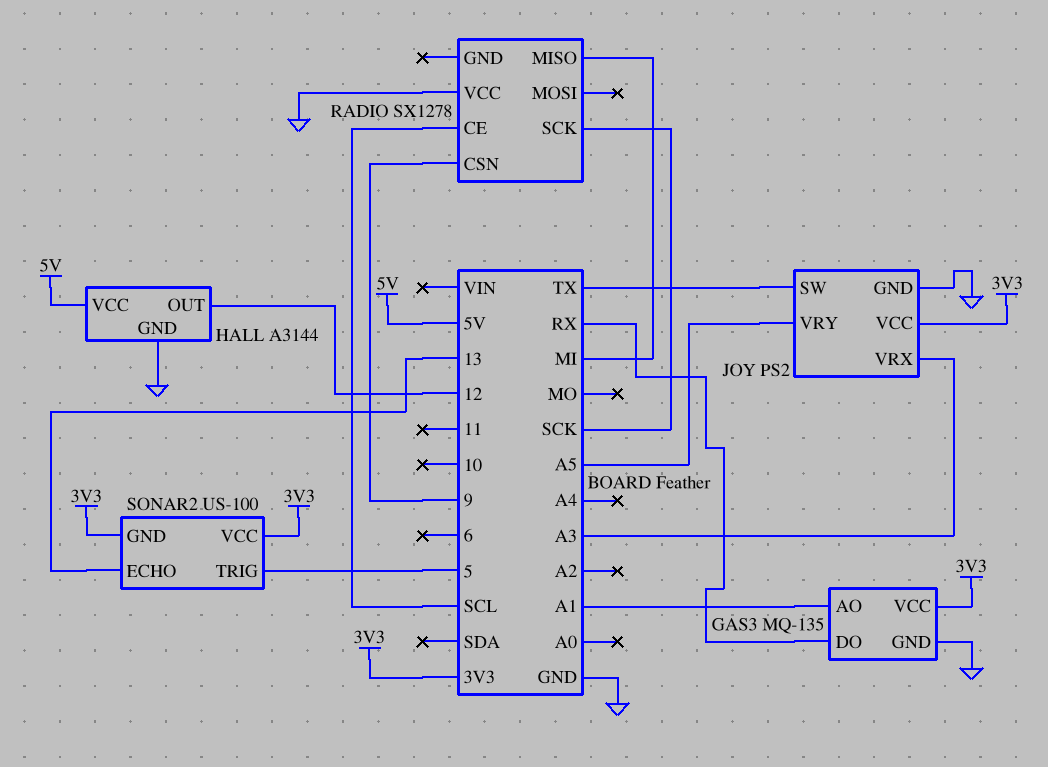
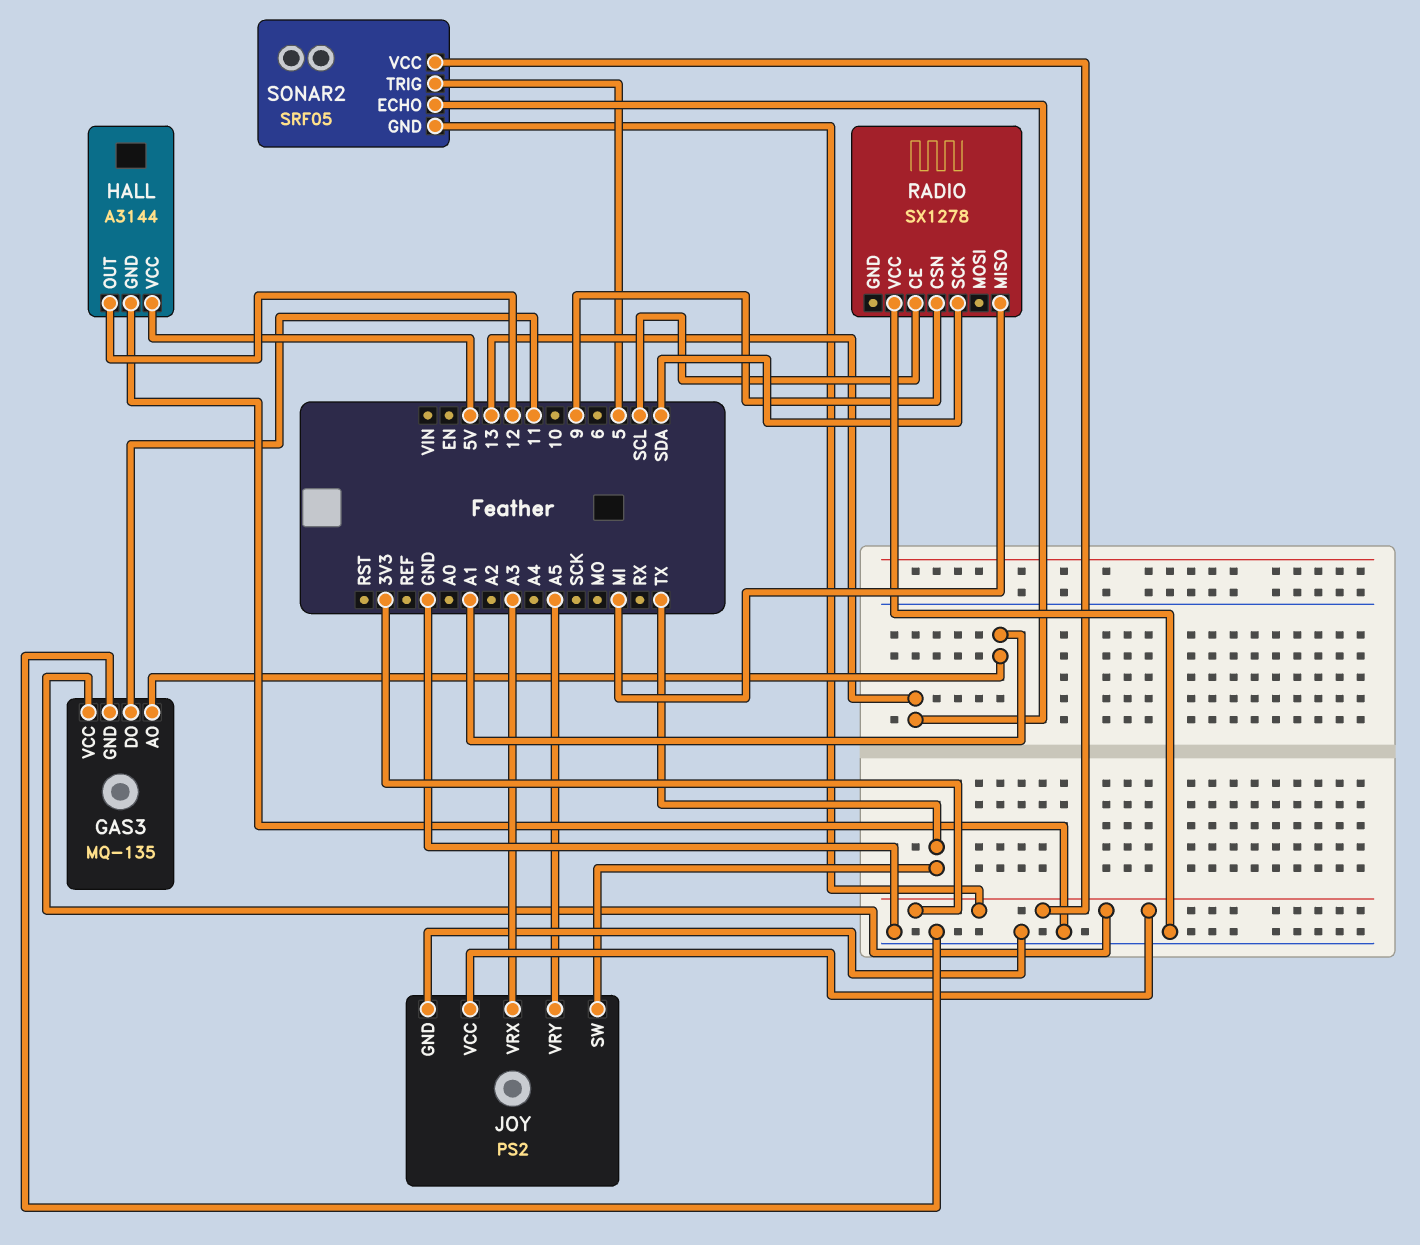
GAS3 pin DO: RX -> 11
RADIO pin SCK: SCK -> SDA
SONAR2: US-100 -> SRF05

